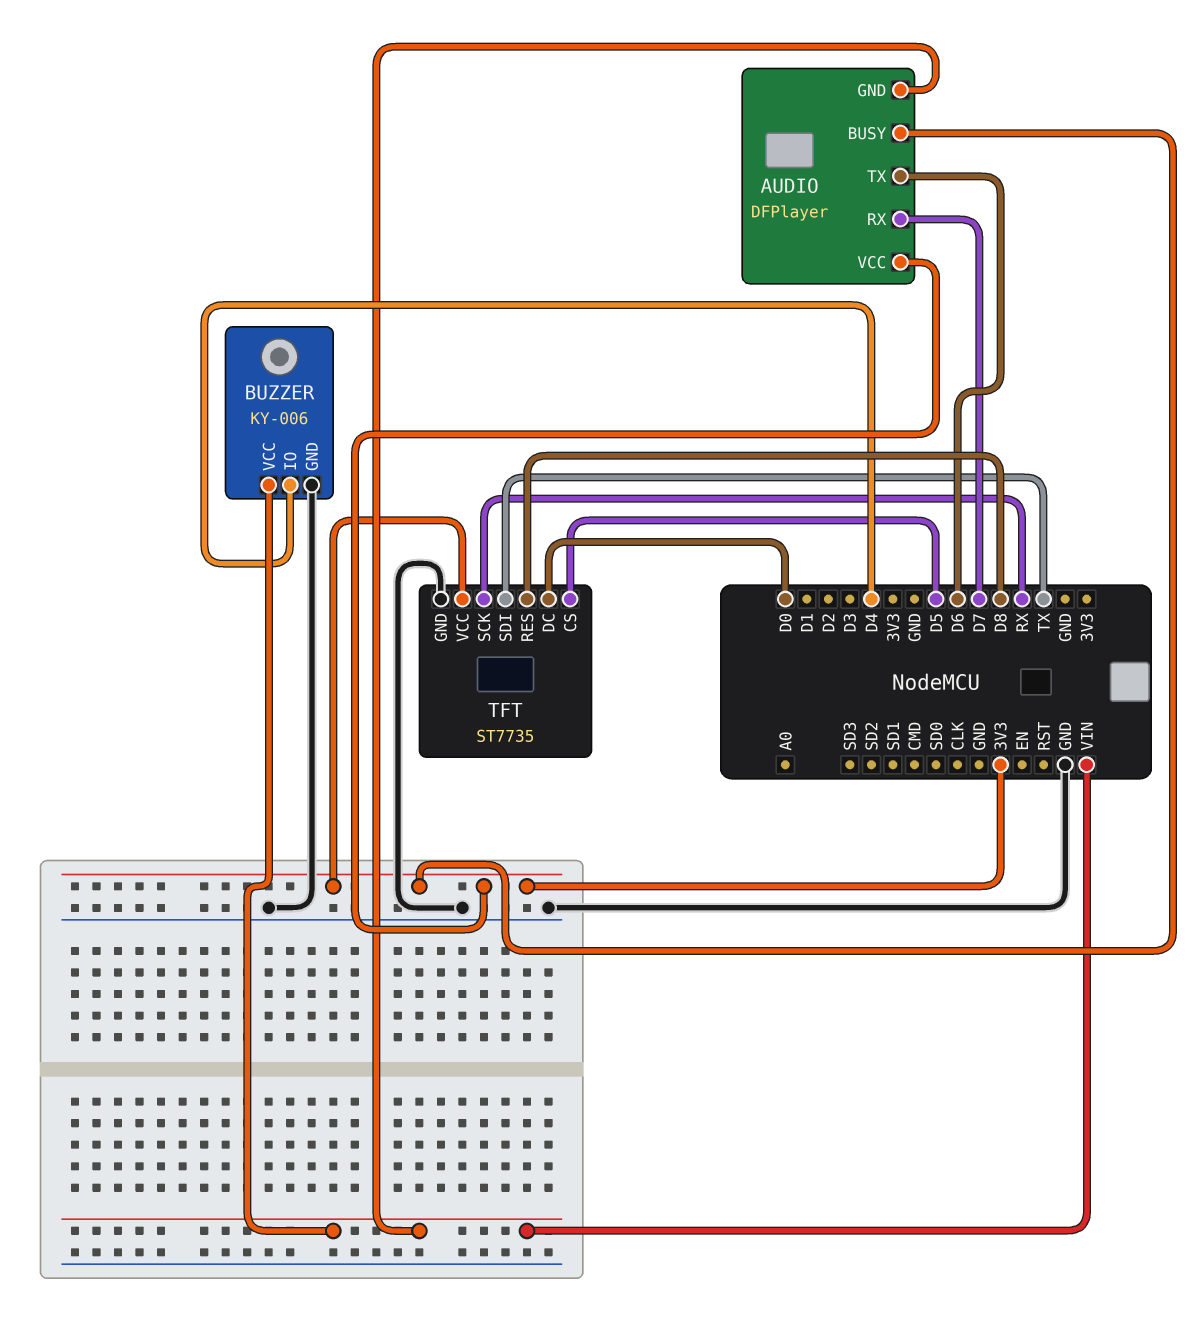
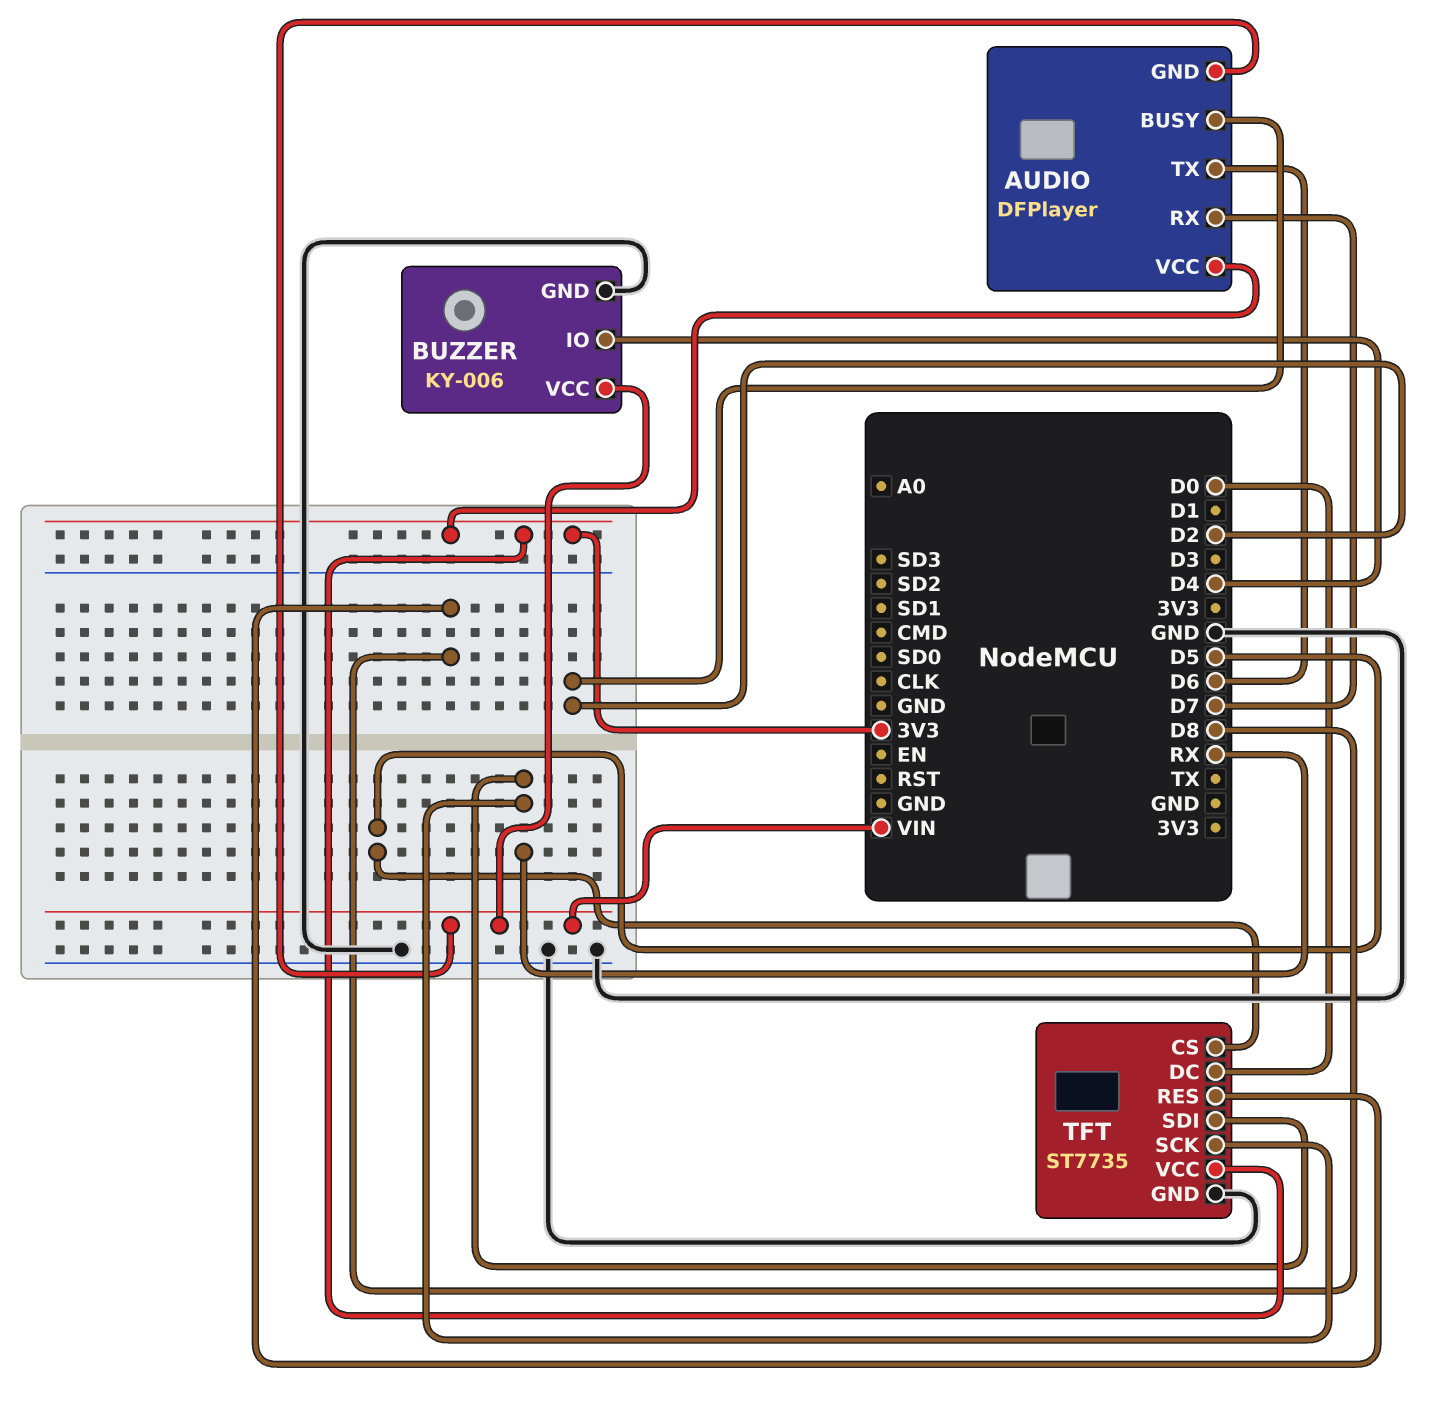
AUDIO pin BUSY: 3V3 -> D2
TFT pin SDI: TX -> RX

